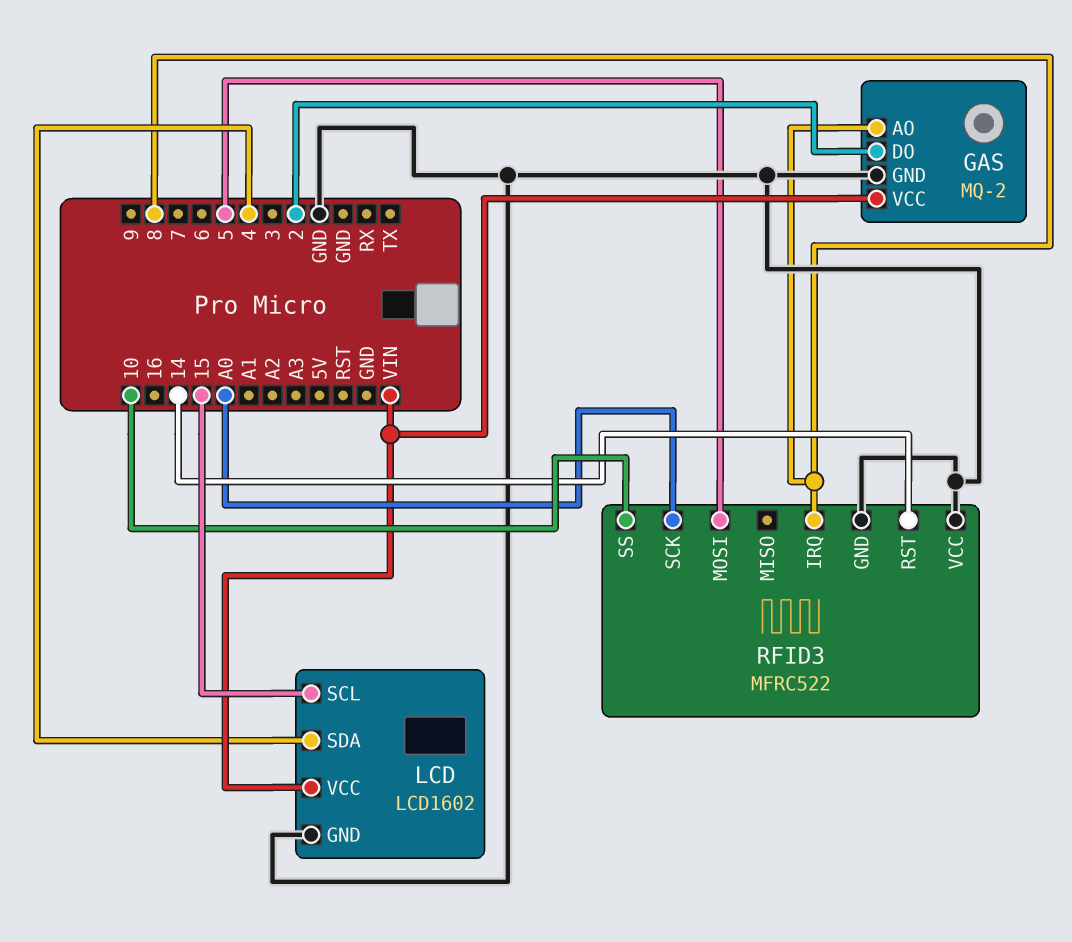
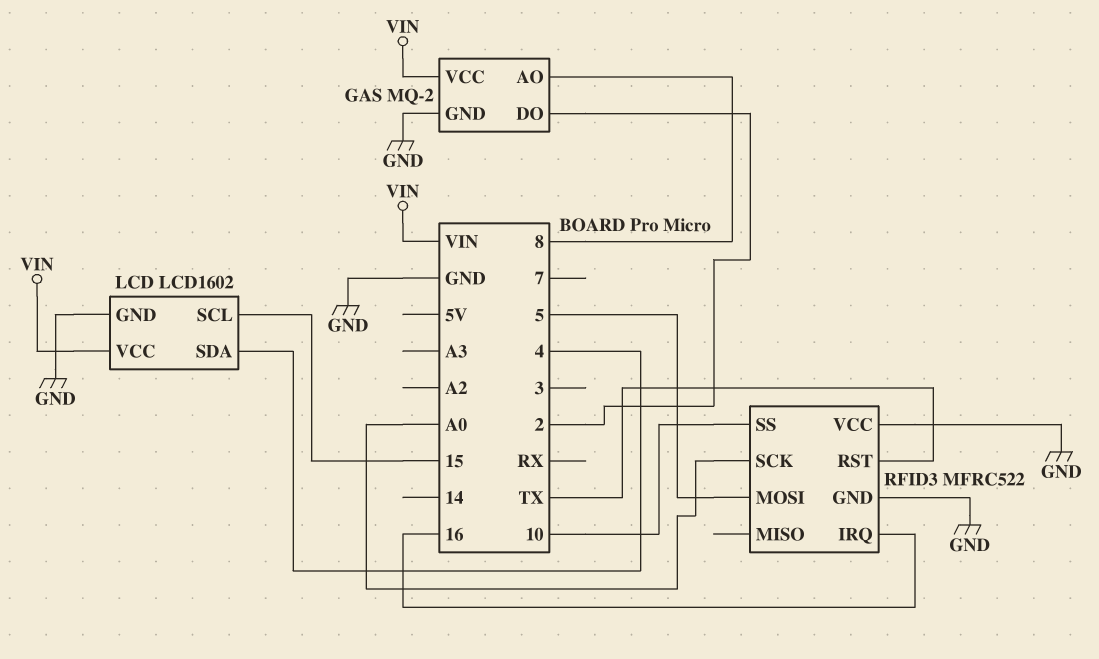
RFID3 pin IRQ: 8 -> 16
RFID3 pin RST: 14 -> TX

